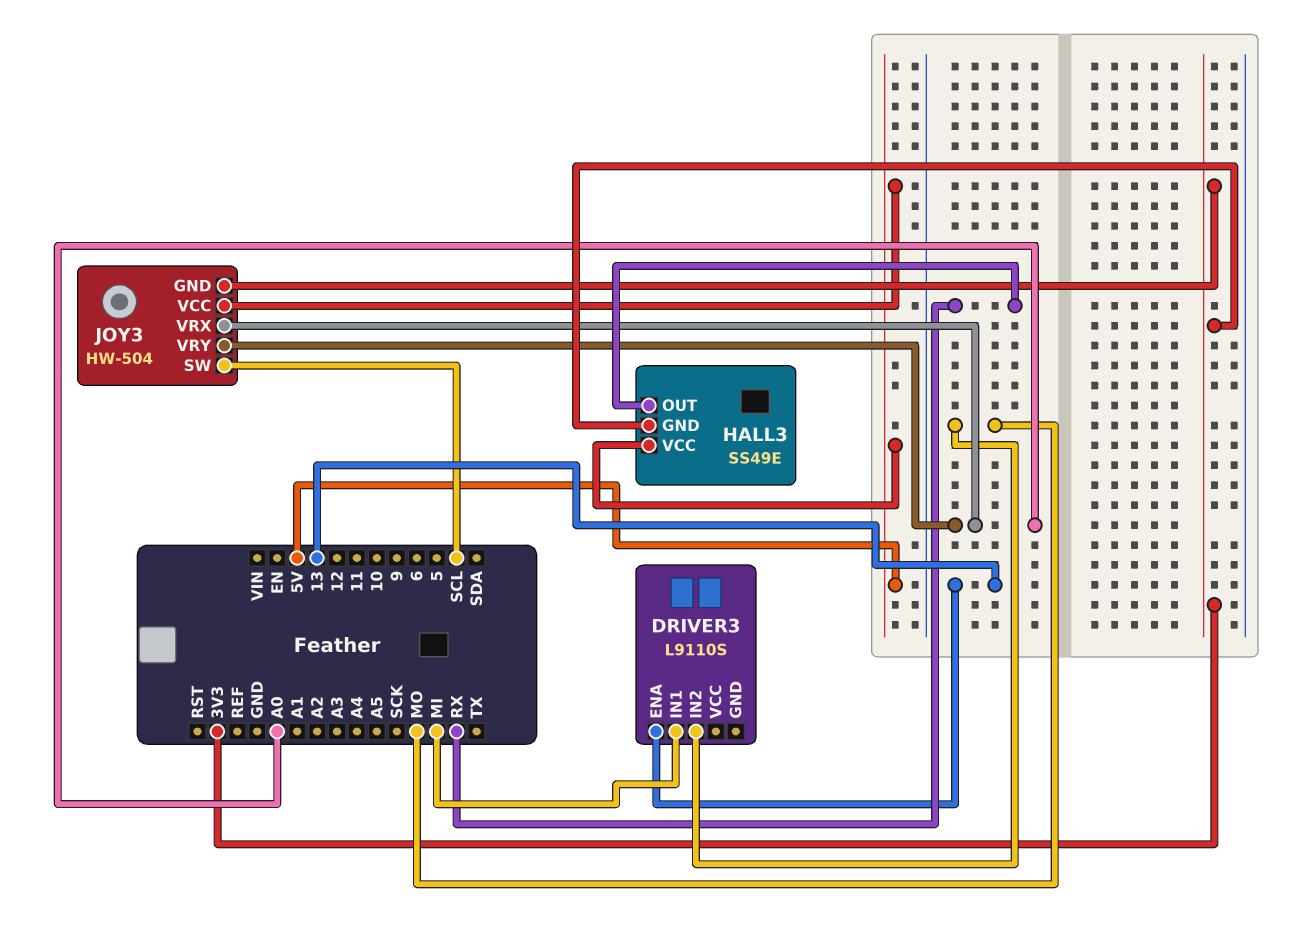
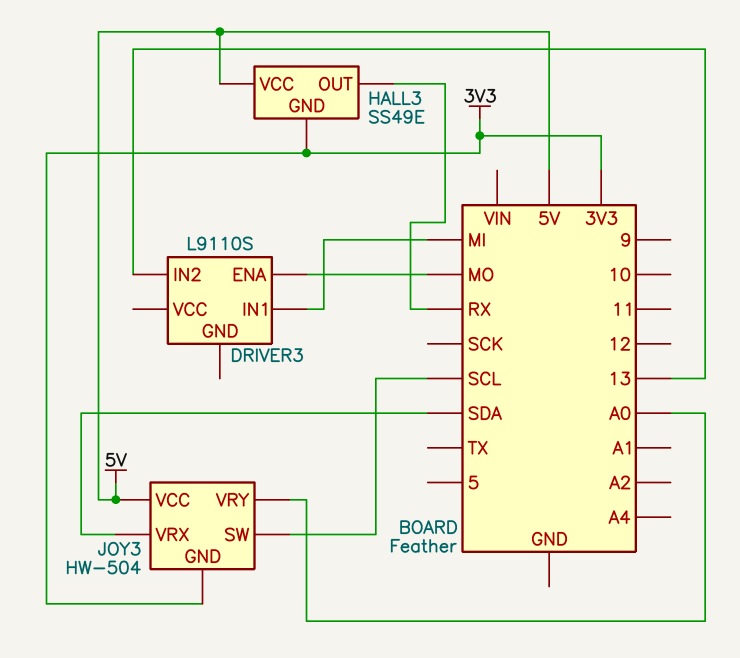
DRIVER3 pin ENA: 13 -> MO
DRIVER3 pin IN2: MO -> 13
JOY3 pin VRX: A0 -> SDA

